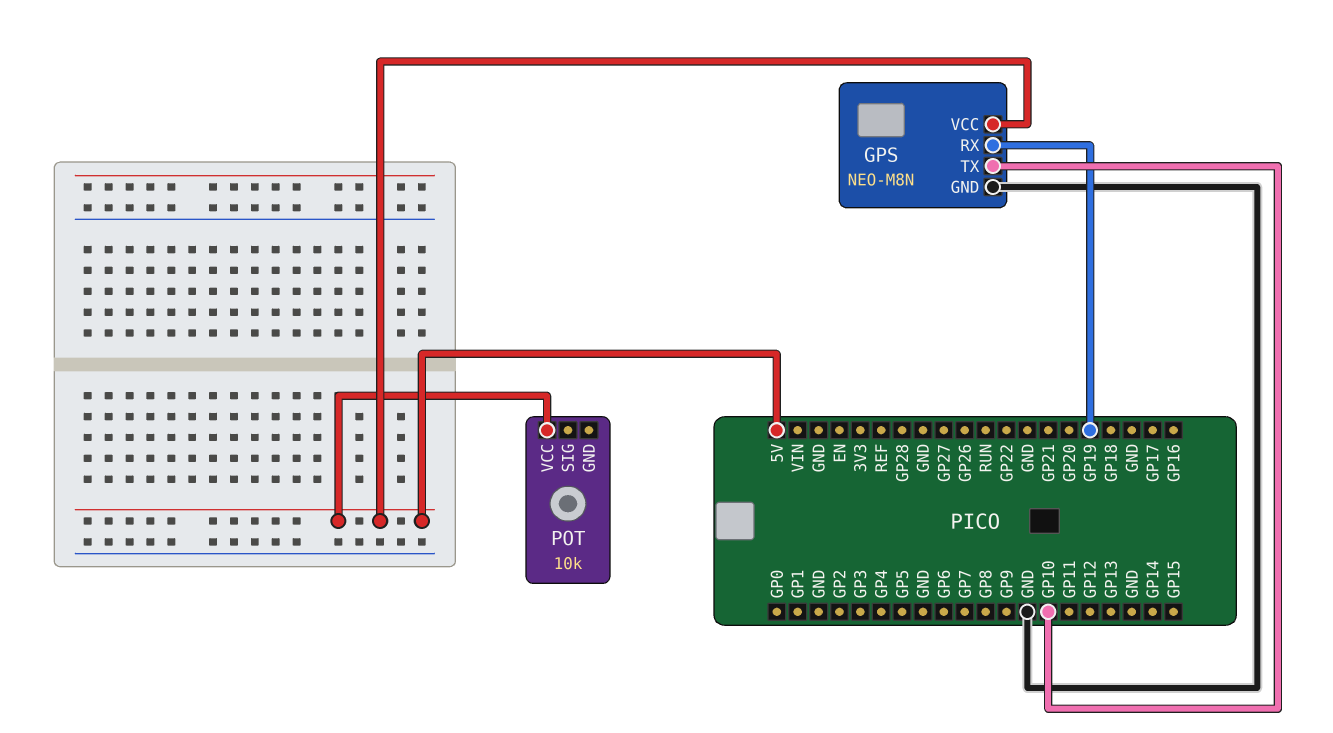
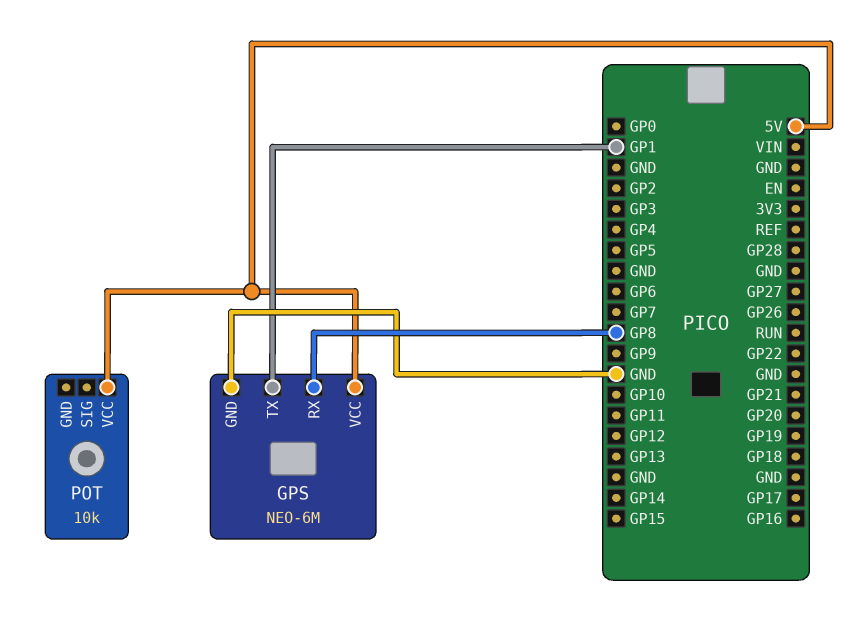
GPS: NEO-M8N -> NEO-6M
GPS pin RX: GP19 -> GP8
GPS pin TX: GP10 -> GP1

